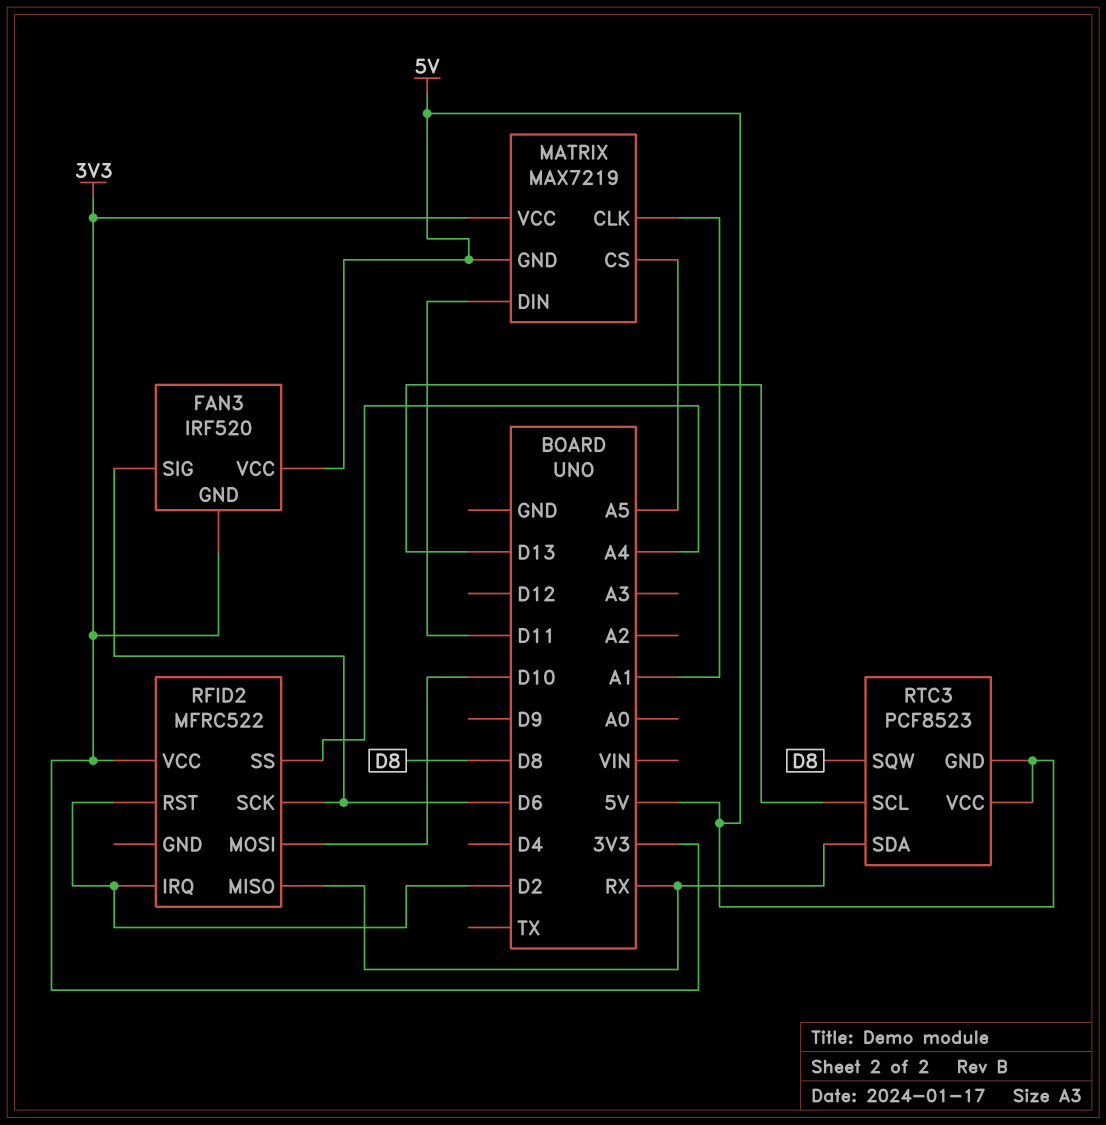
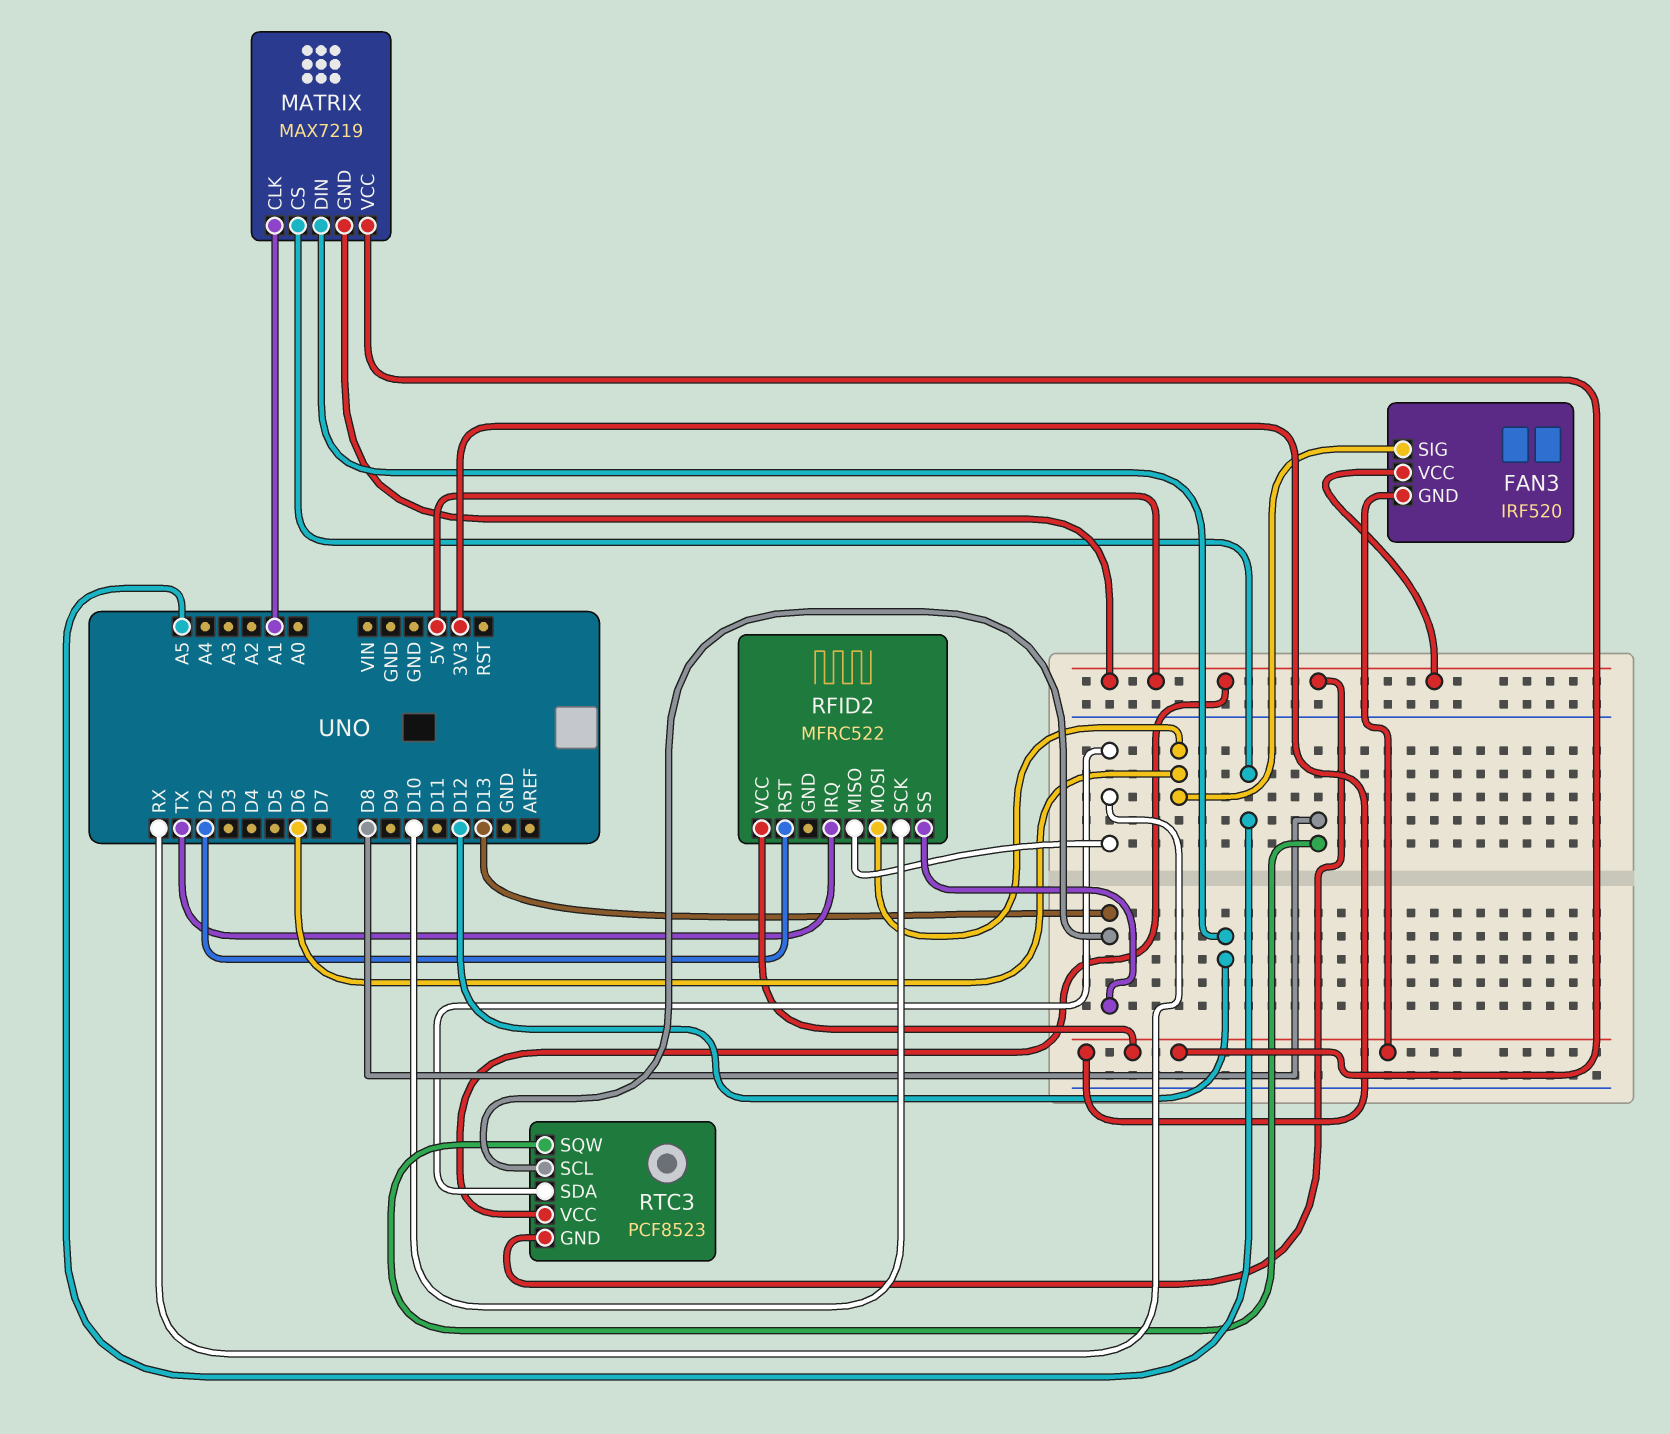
MATRIX pin DIN: D11 -> D12
RFID2 pin IRQ: D2 -> TX
RFID2 pin MOSI: D10 -> D6
RFID2 pin SCK: D6 -> D10
RFID2 pin SS: A4 -> D13

